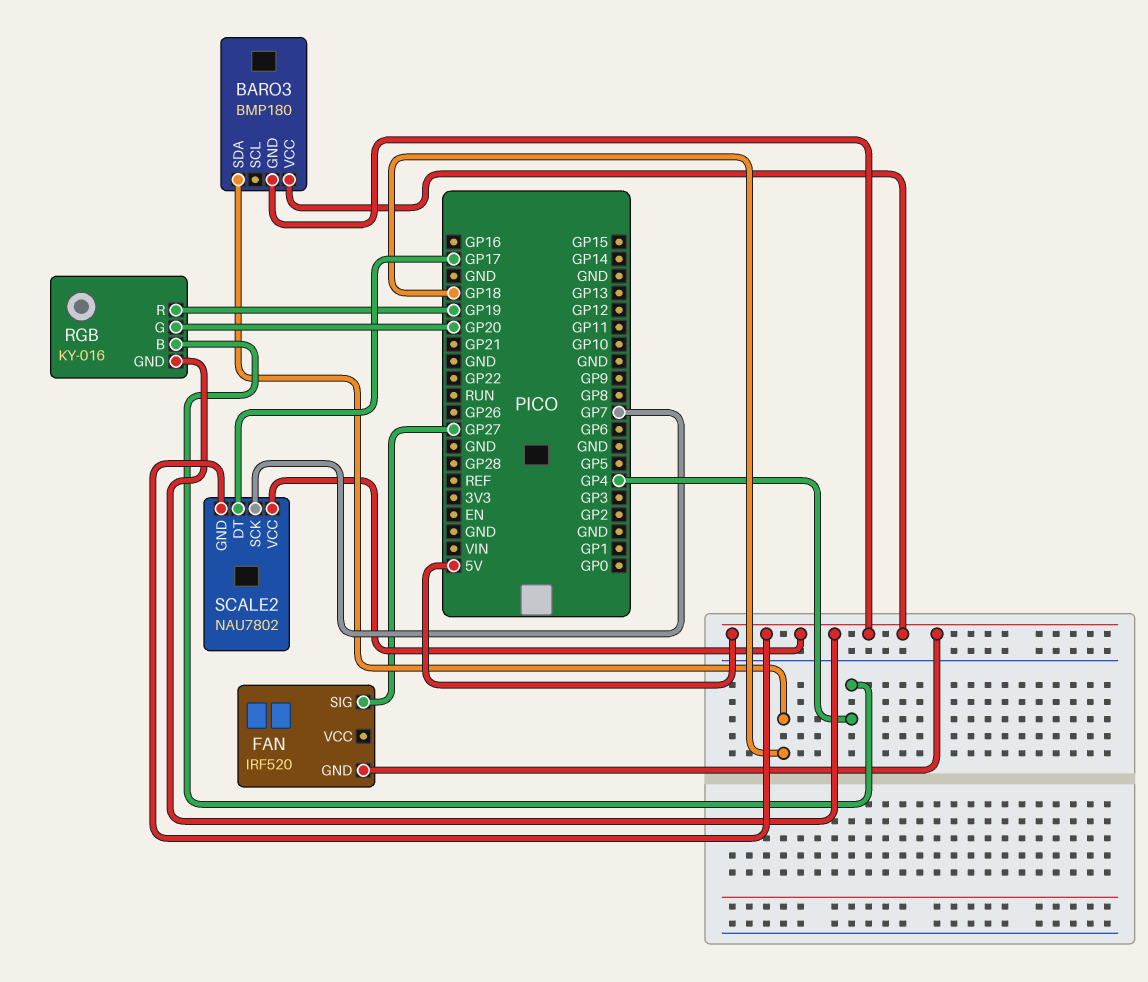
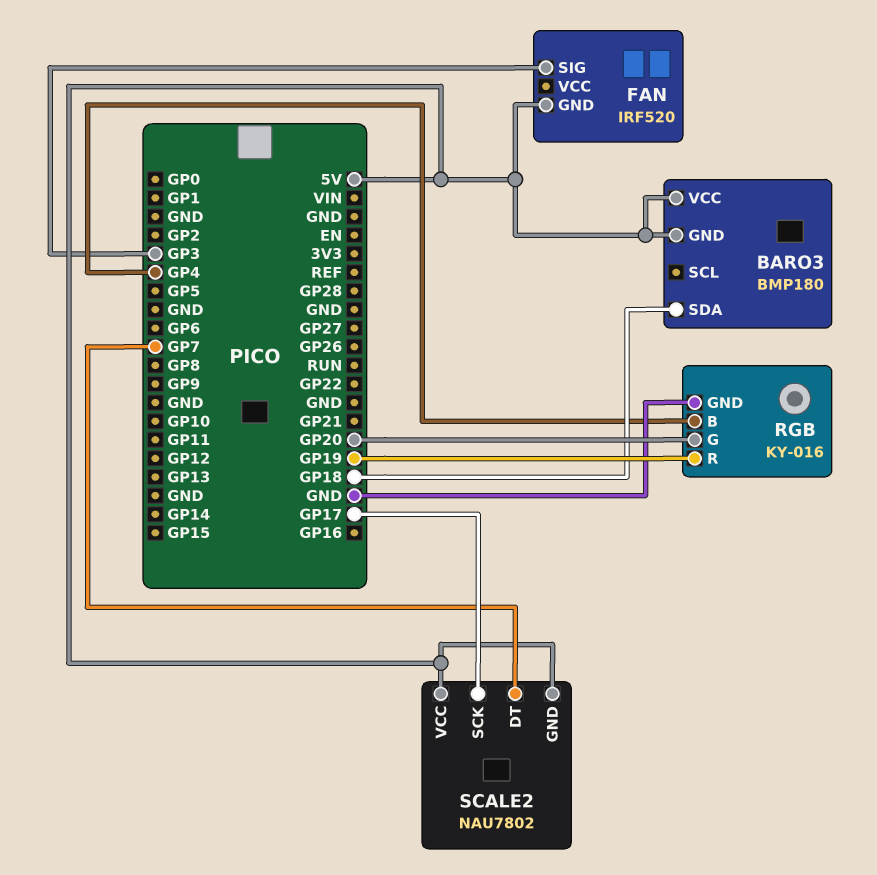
FAN pin SIG: GP27 -> GP3
RGB pin GND: 5V -> GND
SCALE2 pin DT: GP17 -> GP7
SCALE2 pin SCK: GP7 -> GP17

